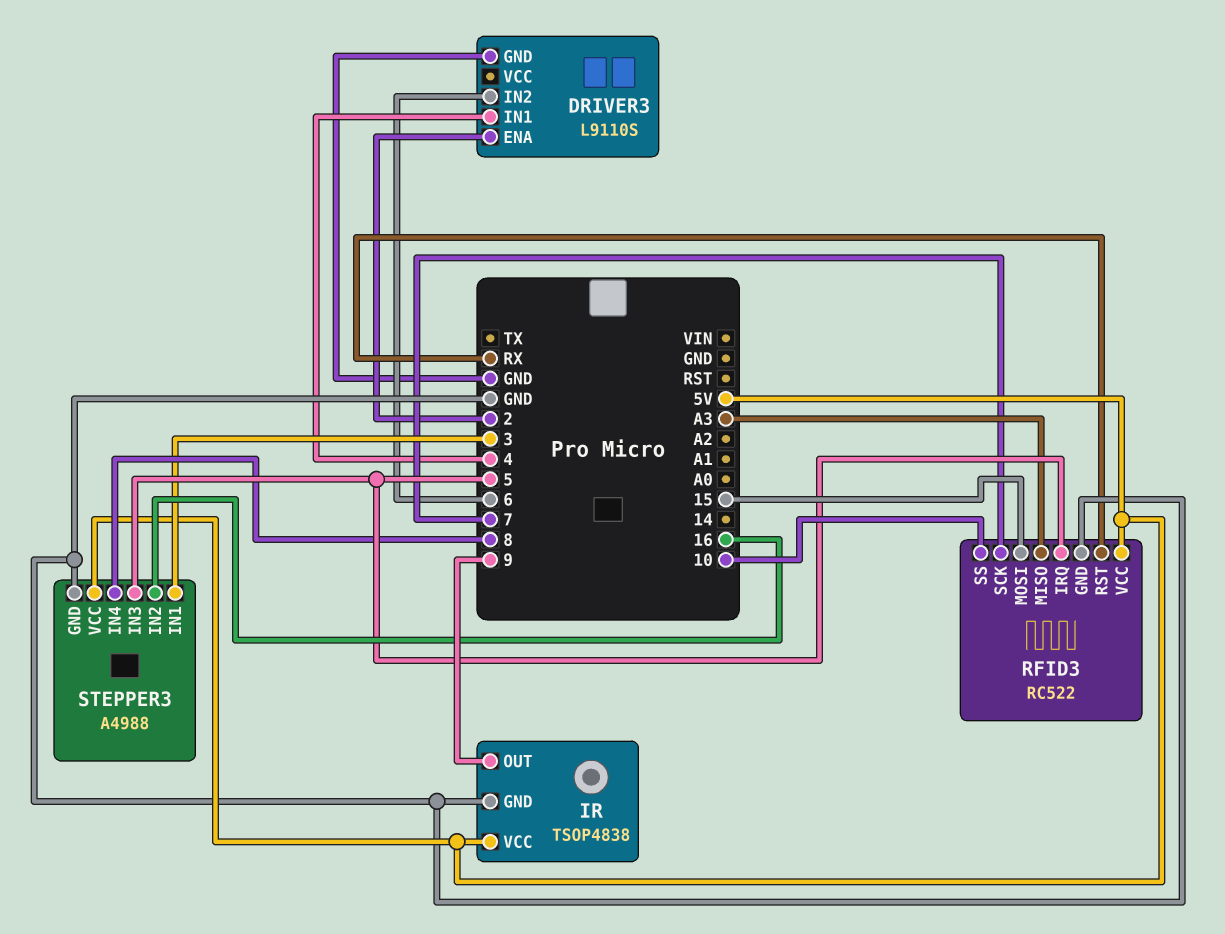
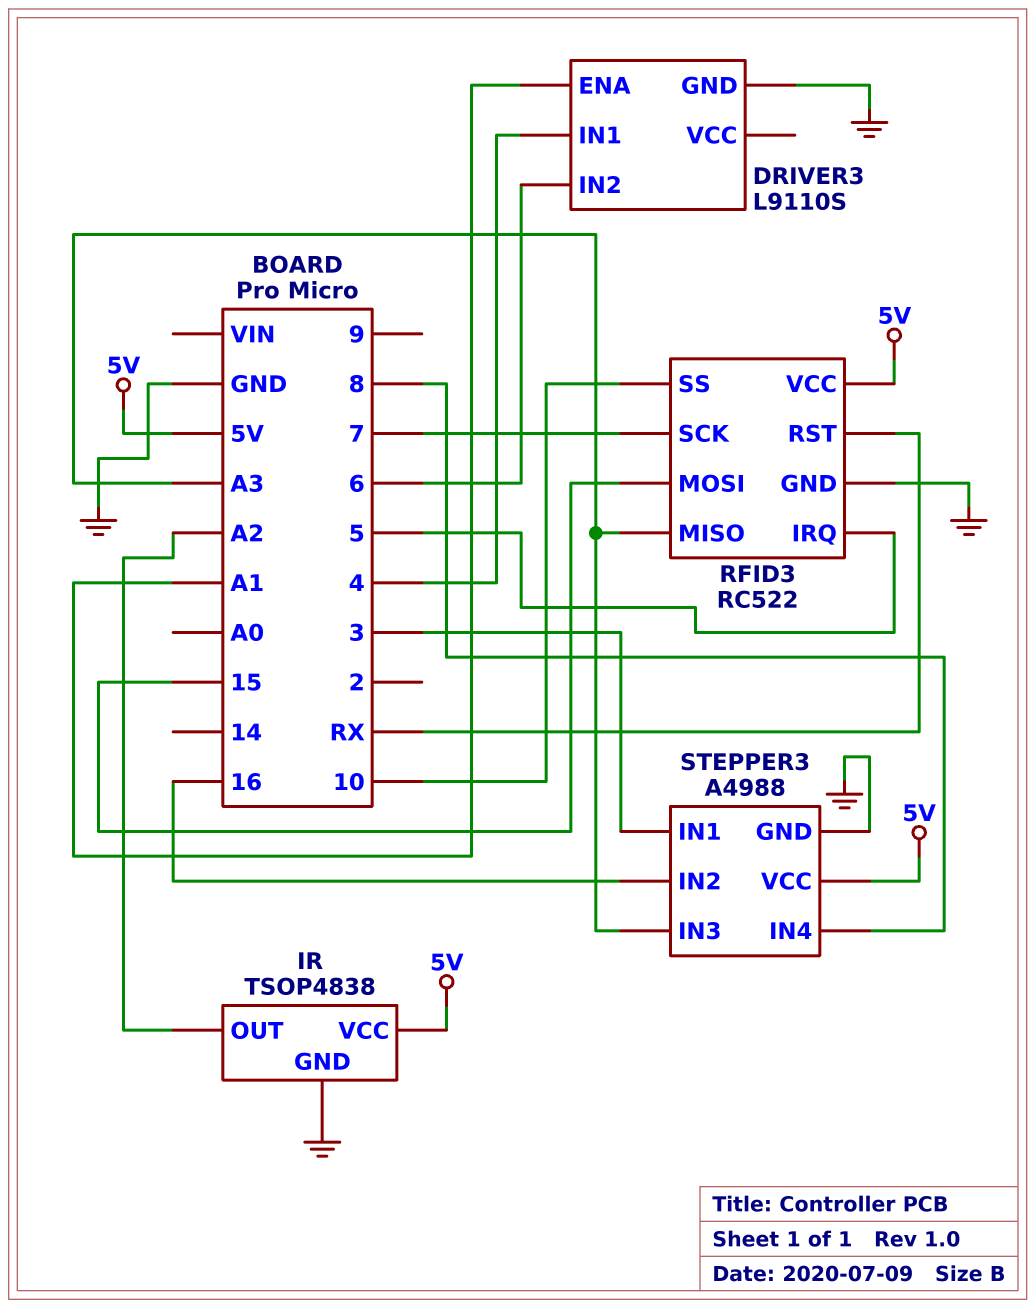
DRIVER3 pin ENA: 2 -> A1
IR pin OUT: 9 -> A2
STEPPER3 pin IN3: 5 -> A3

